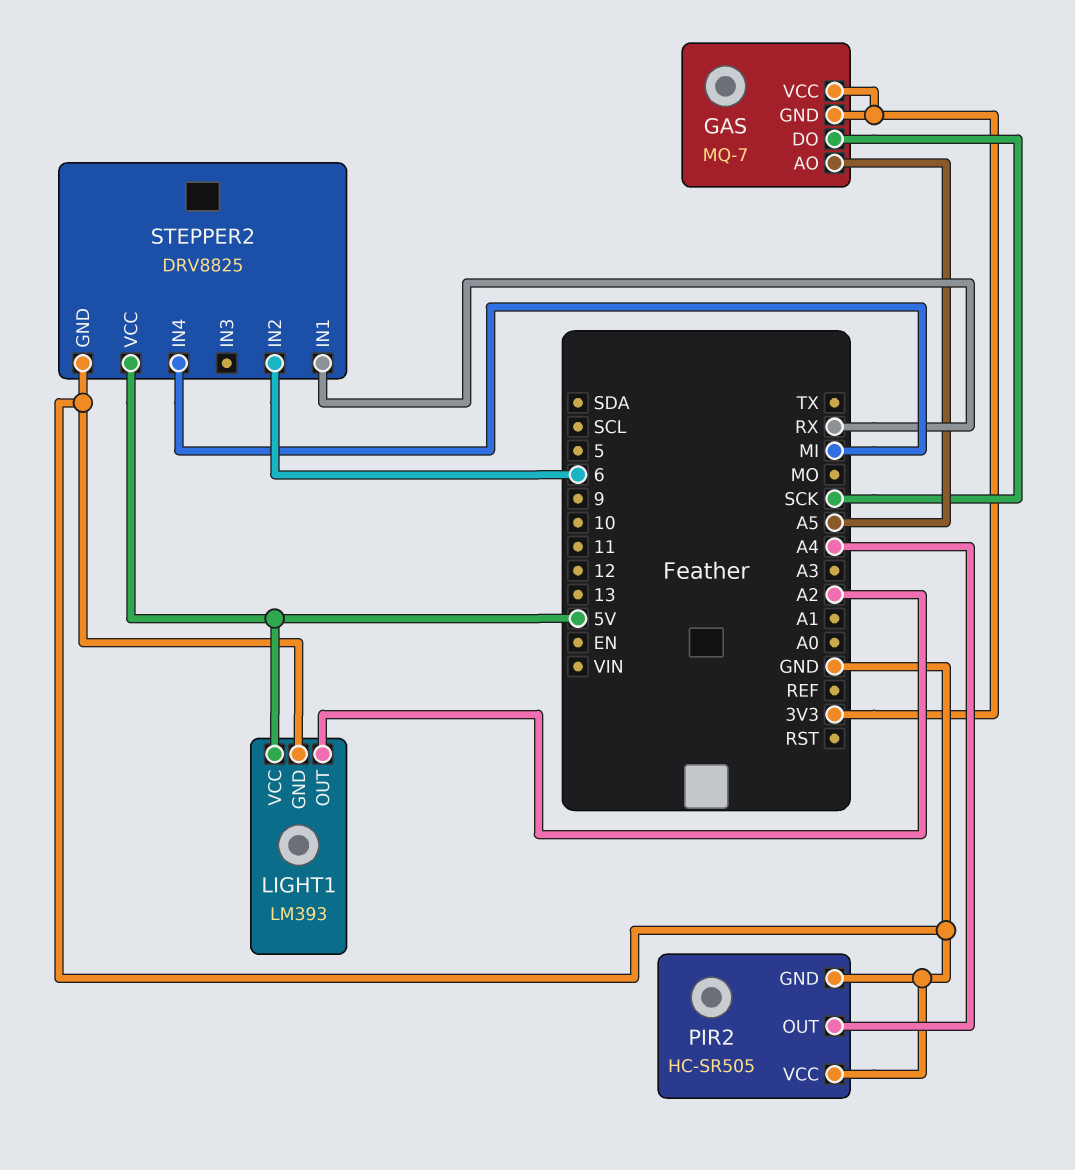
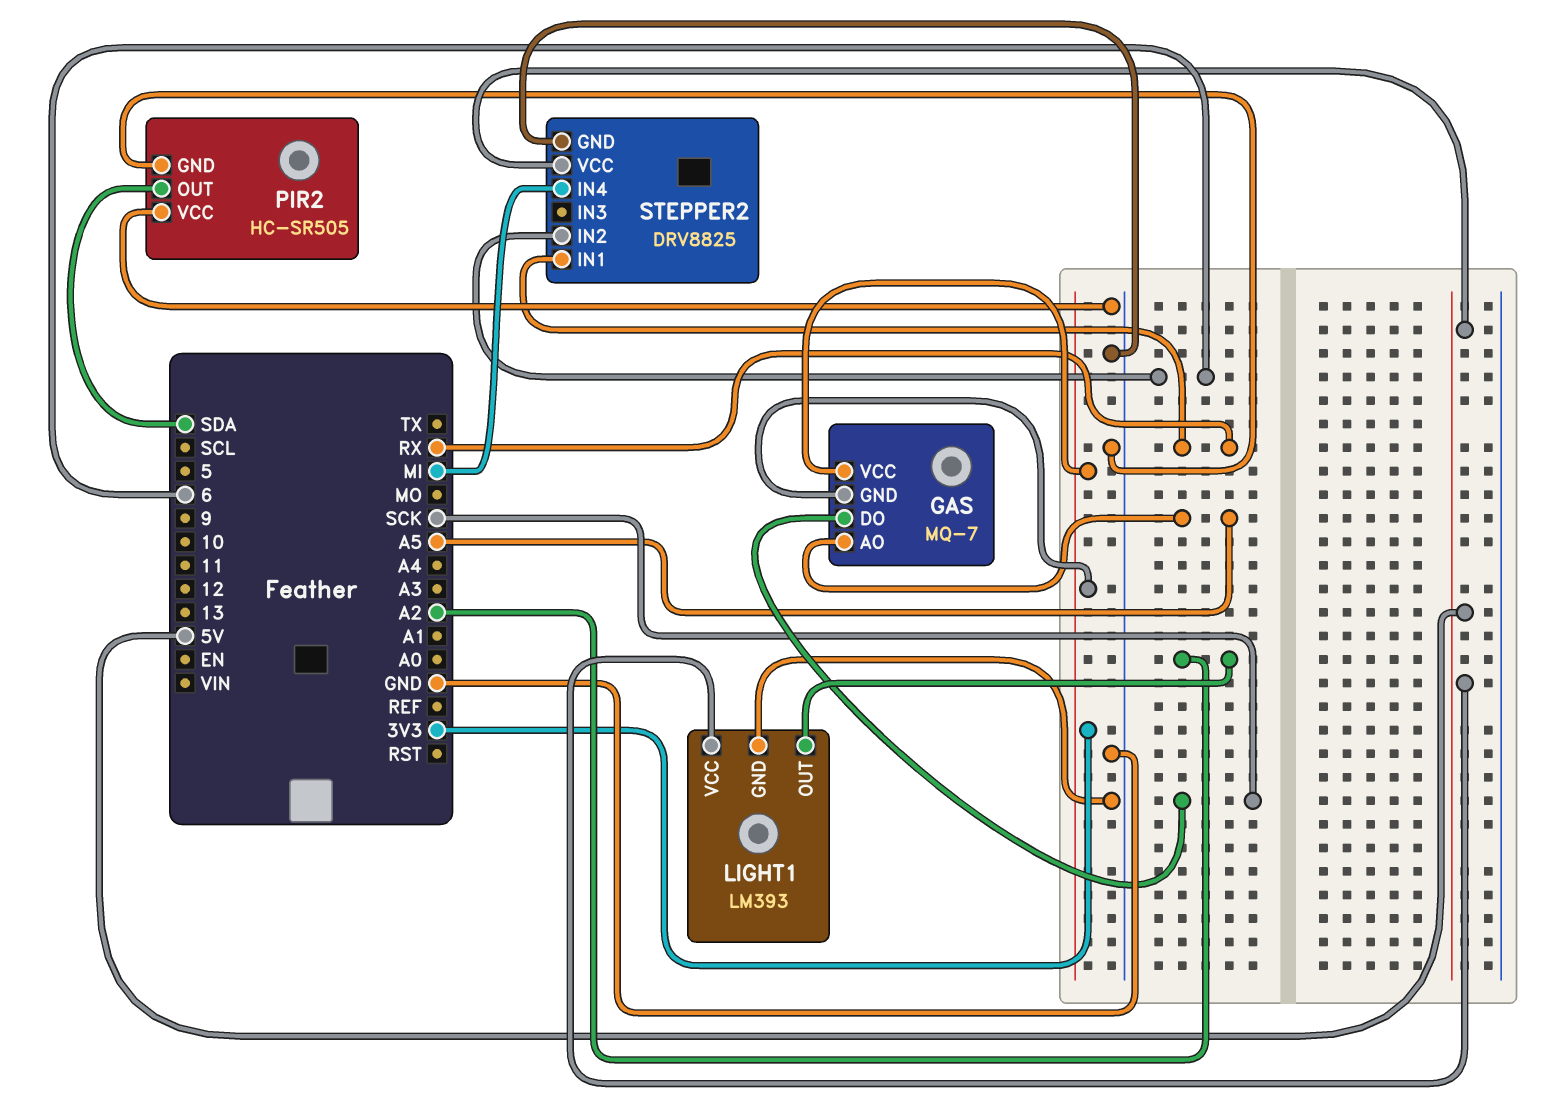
PIR2 pin OUT: A4 -> SDA

